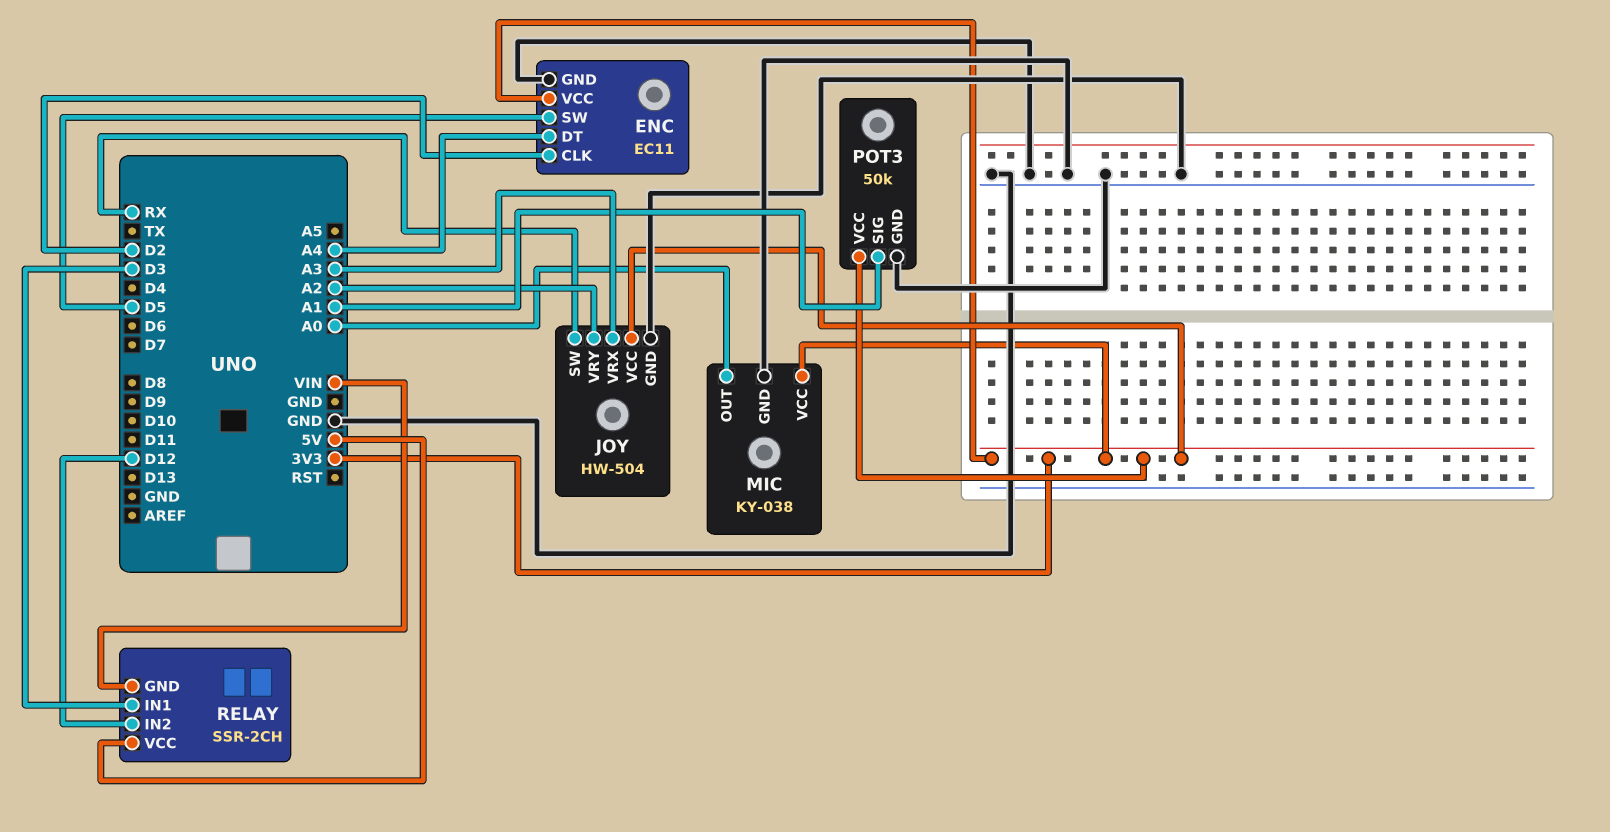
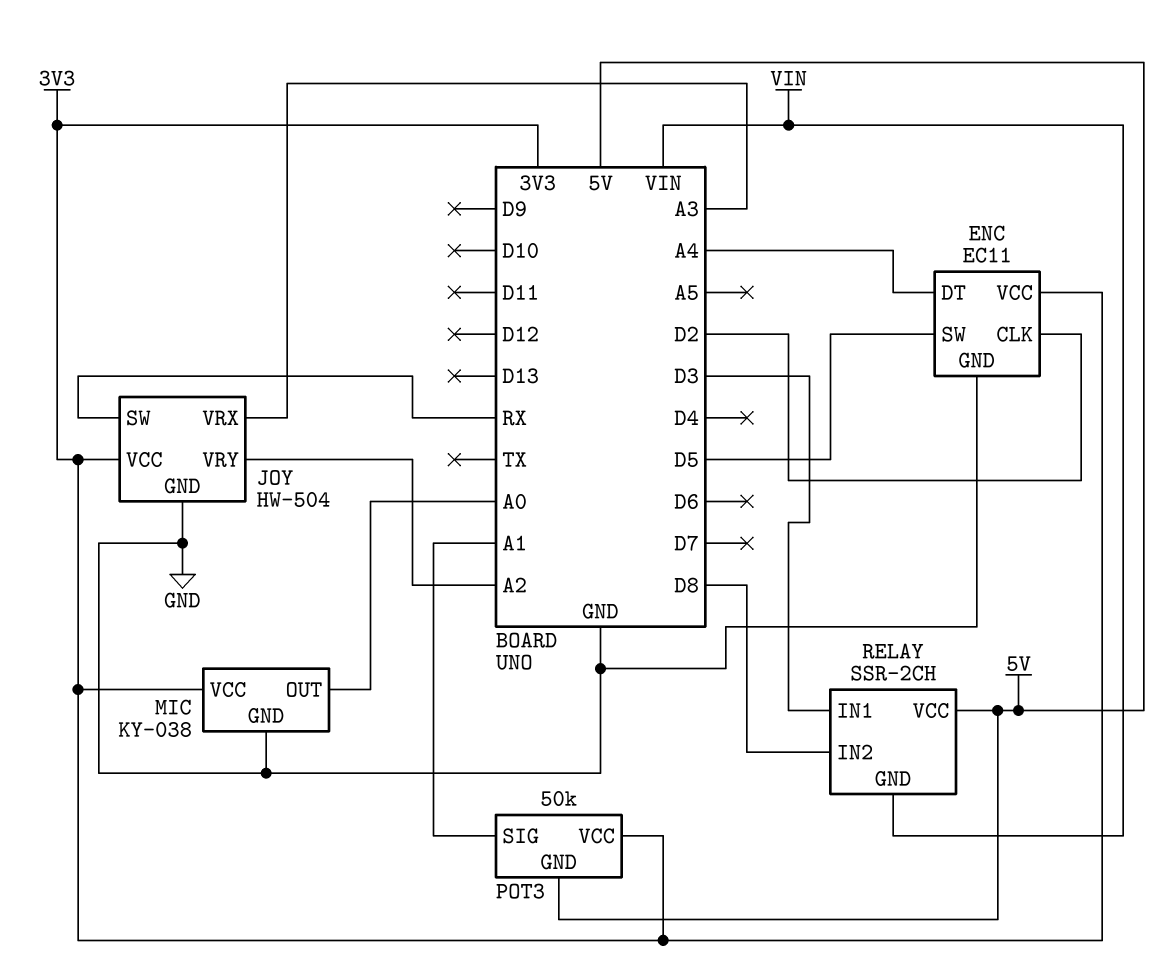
POT3 pin GND: GND -> 5V
RELAY pin IN2: D12 -> D8

